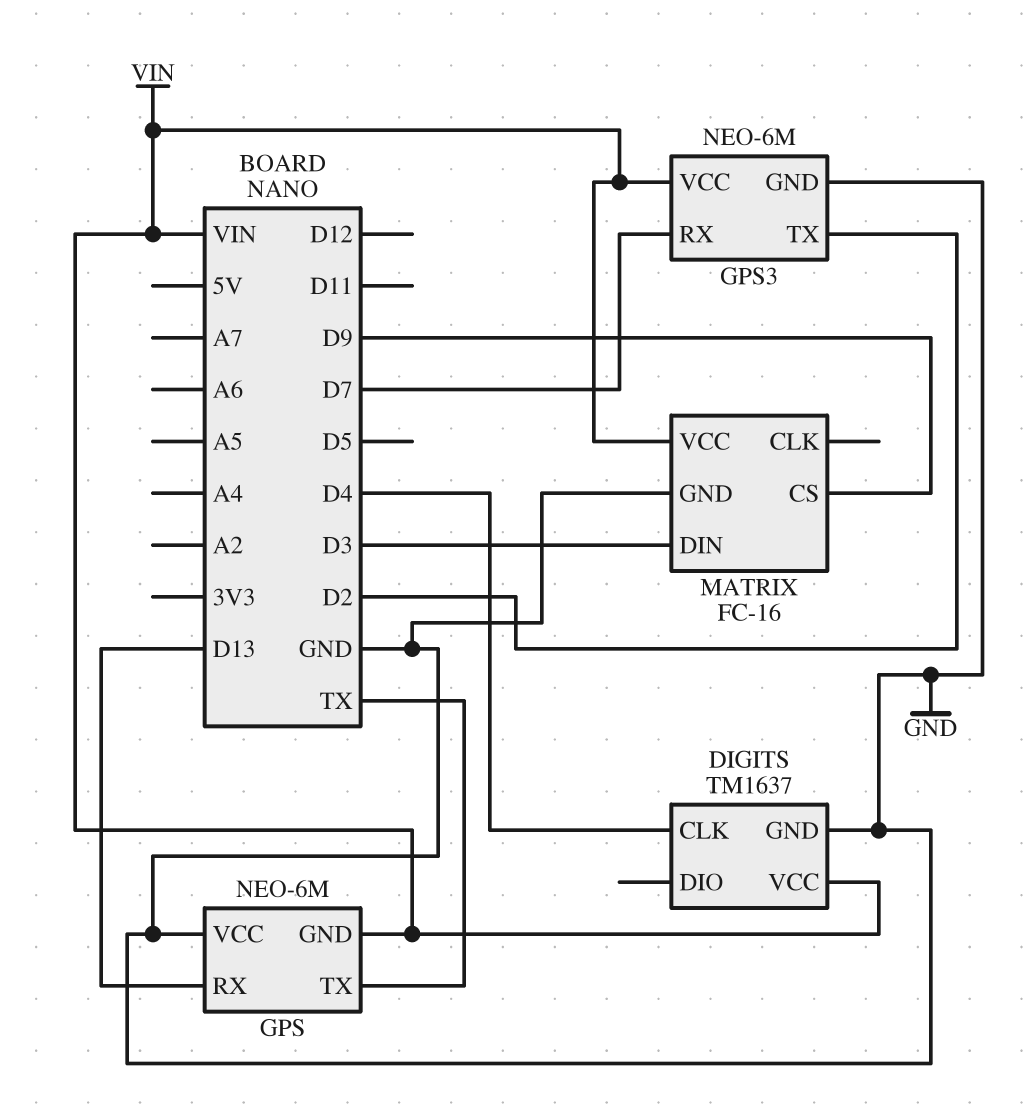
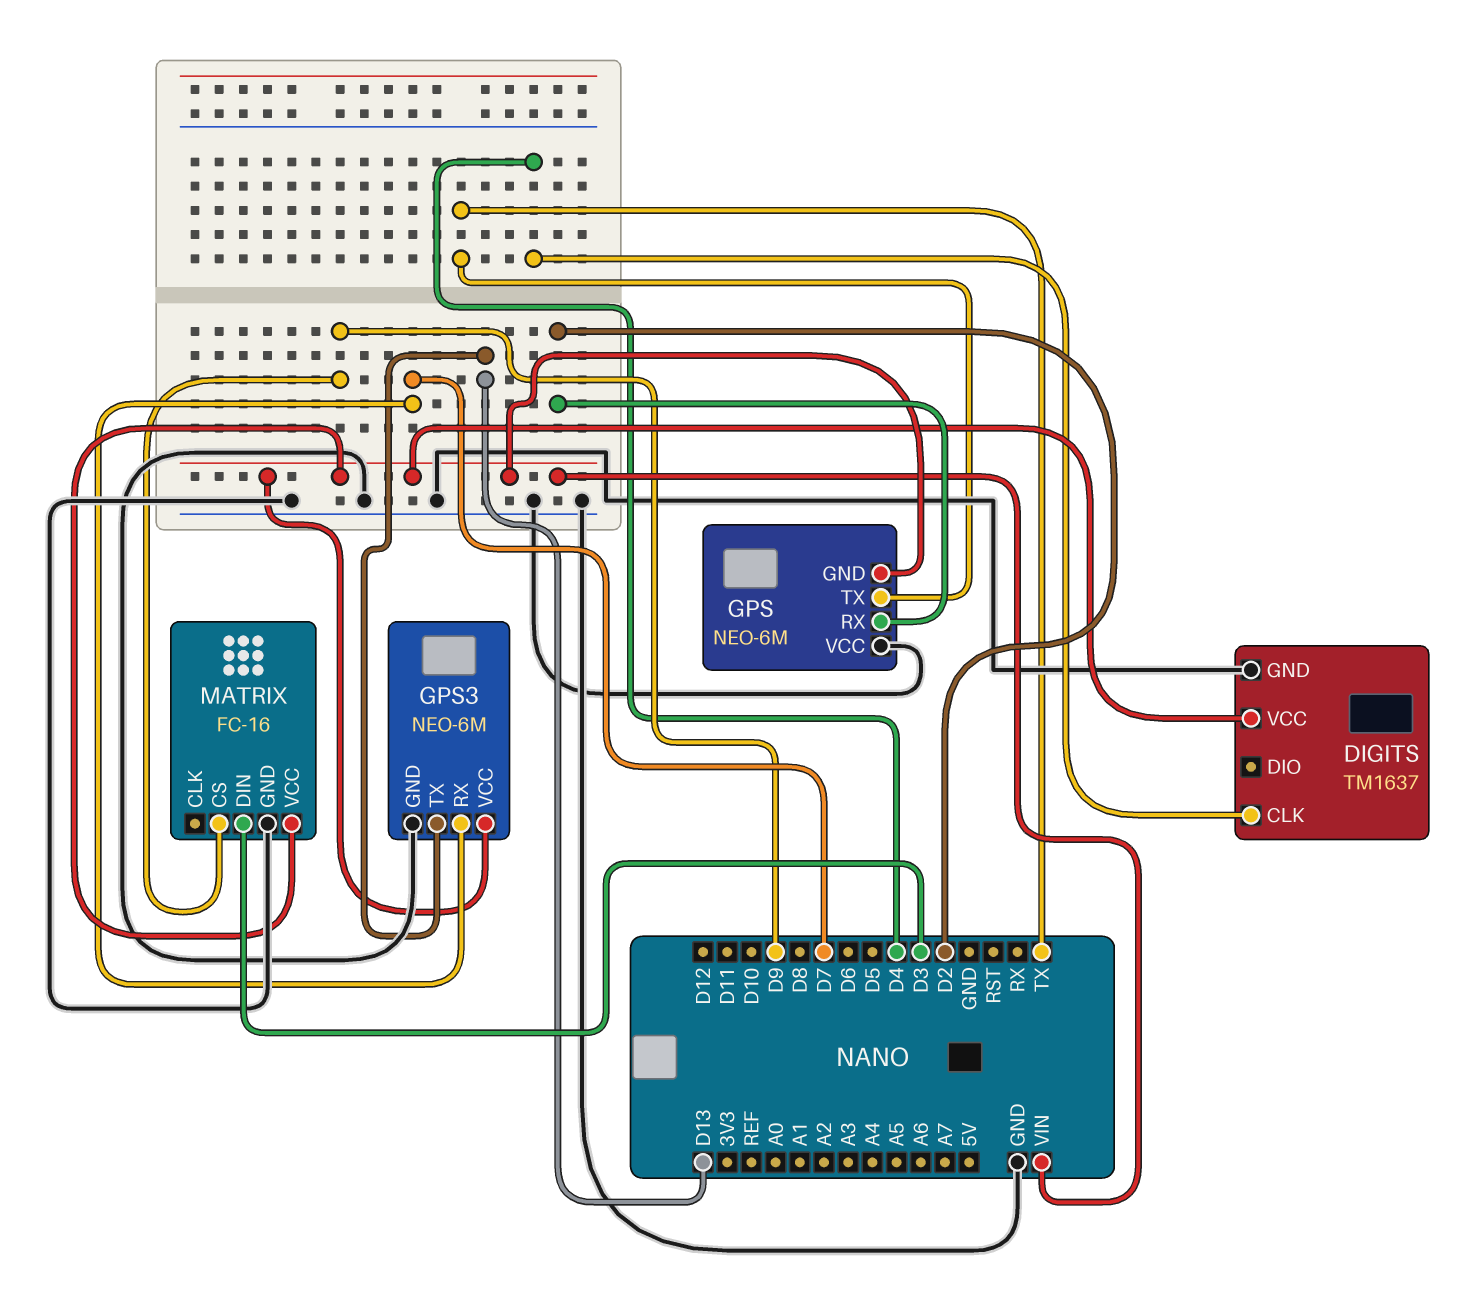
GPS pin RX: D13 -> D2
GPS3 pin TX: D2 -> D13

